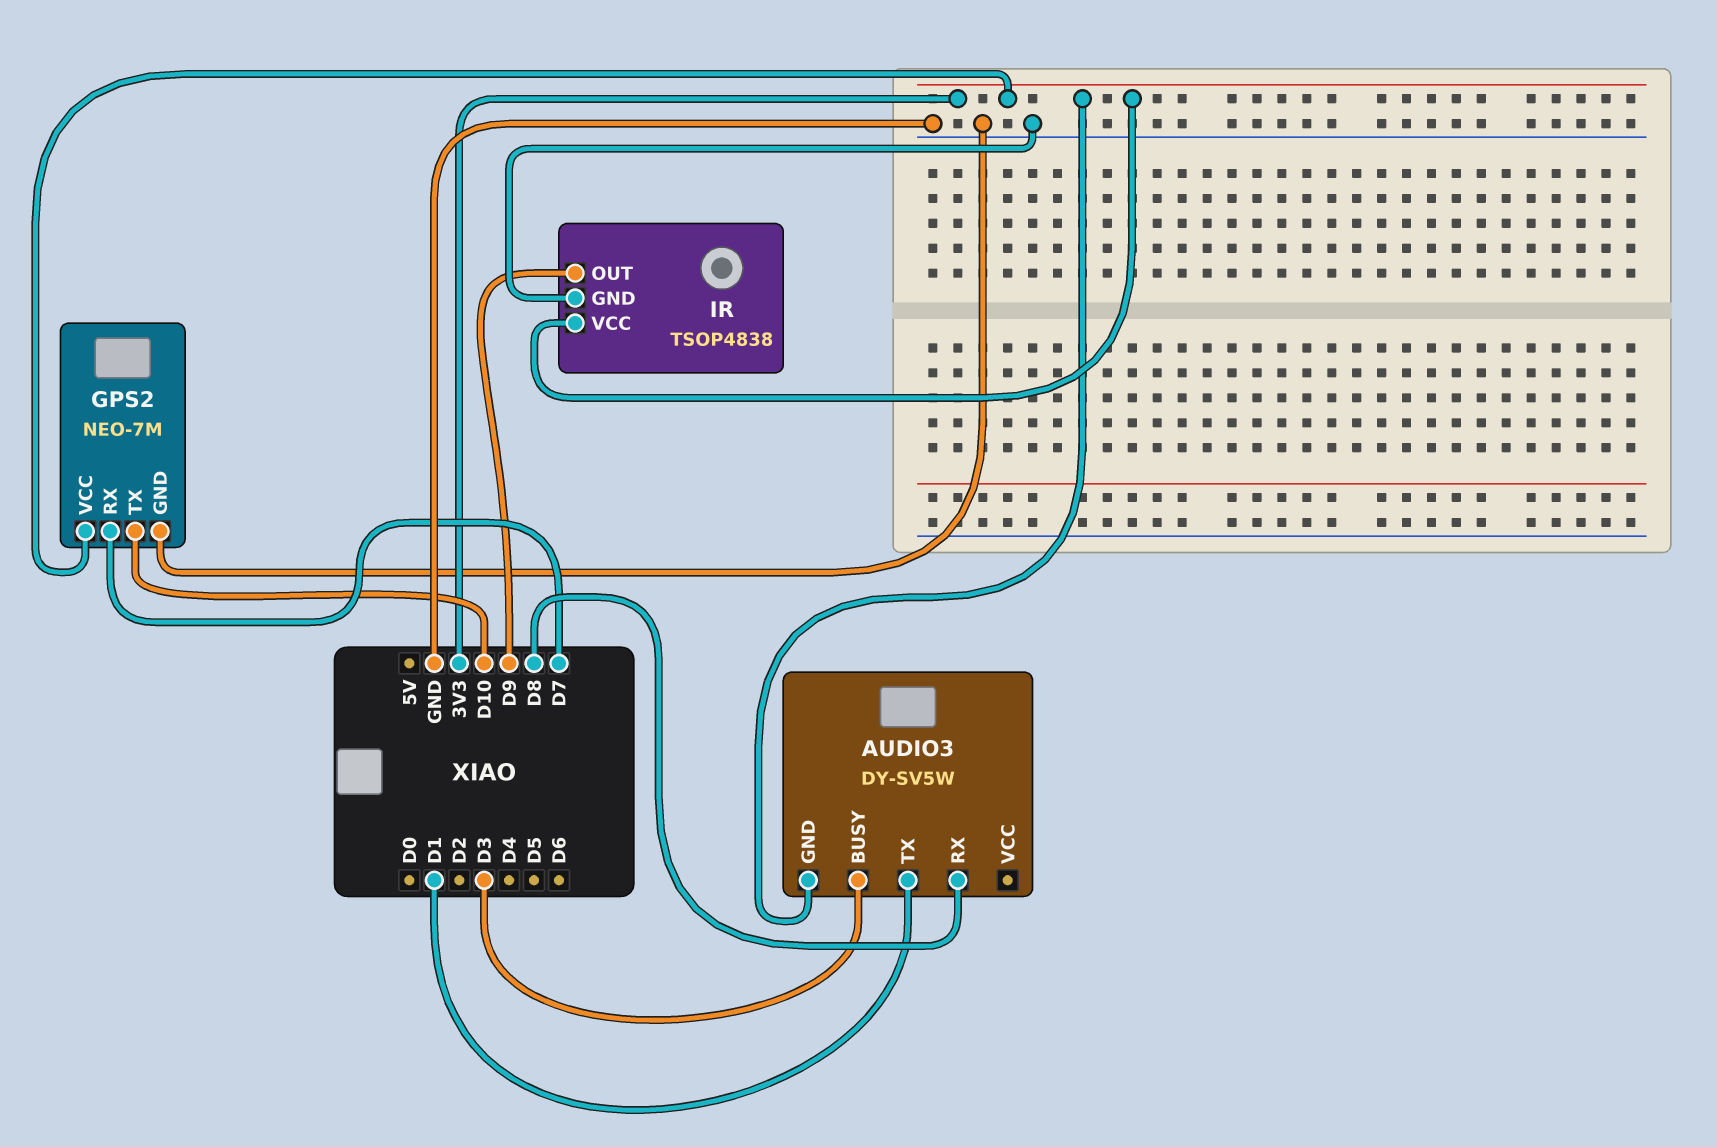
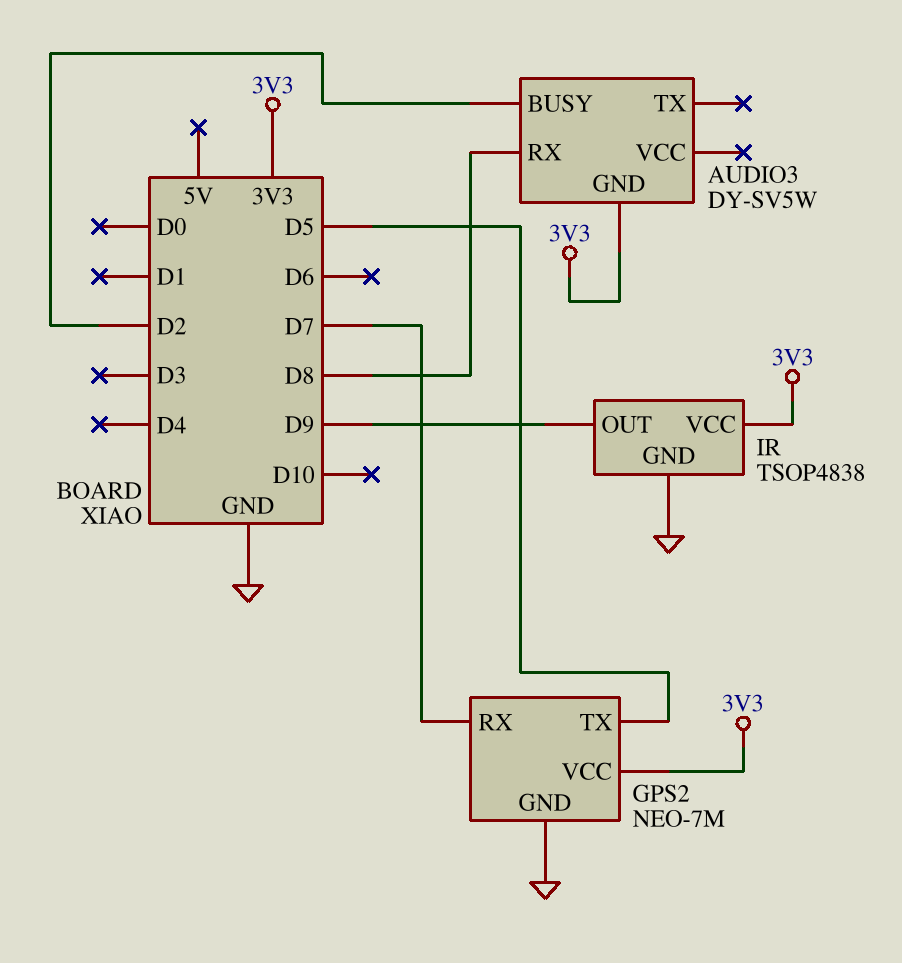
AUDIO3 pin BUSY: D3 -> D2
AUDIO3 pin TX: D1 -> none
GPS2 pin TX: D10 -> D5

